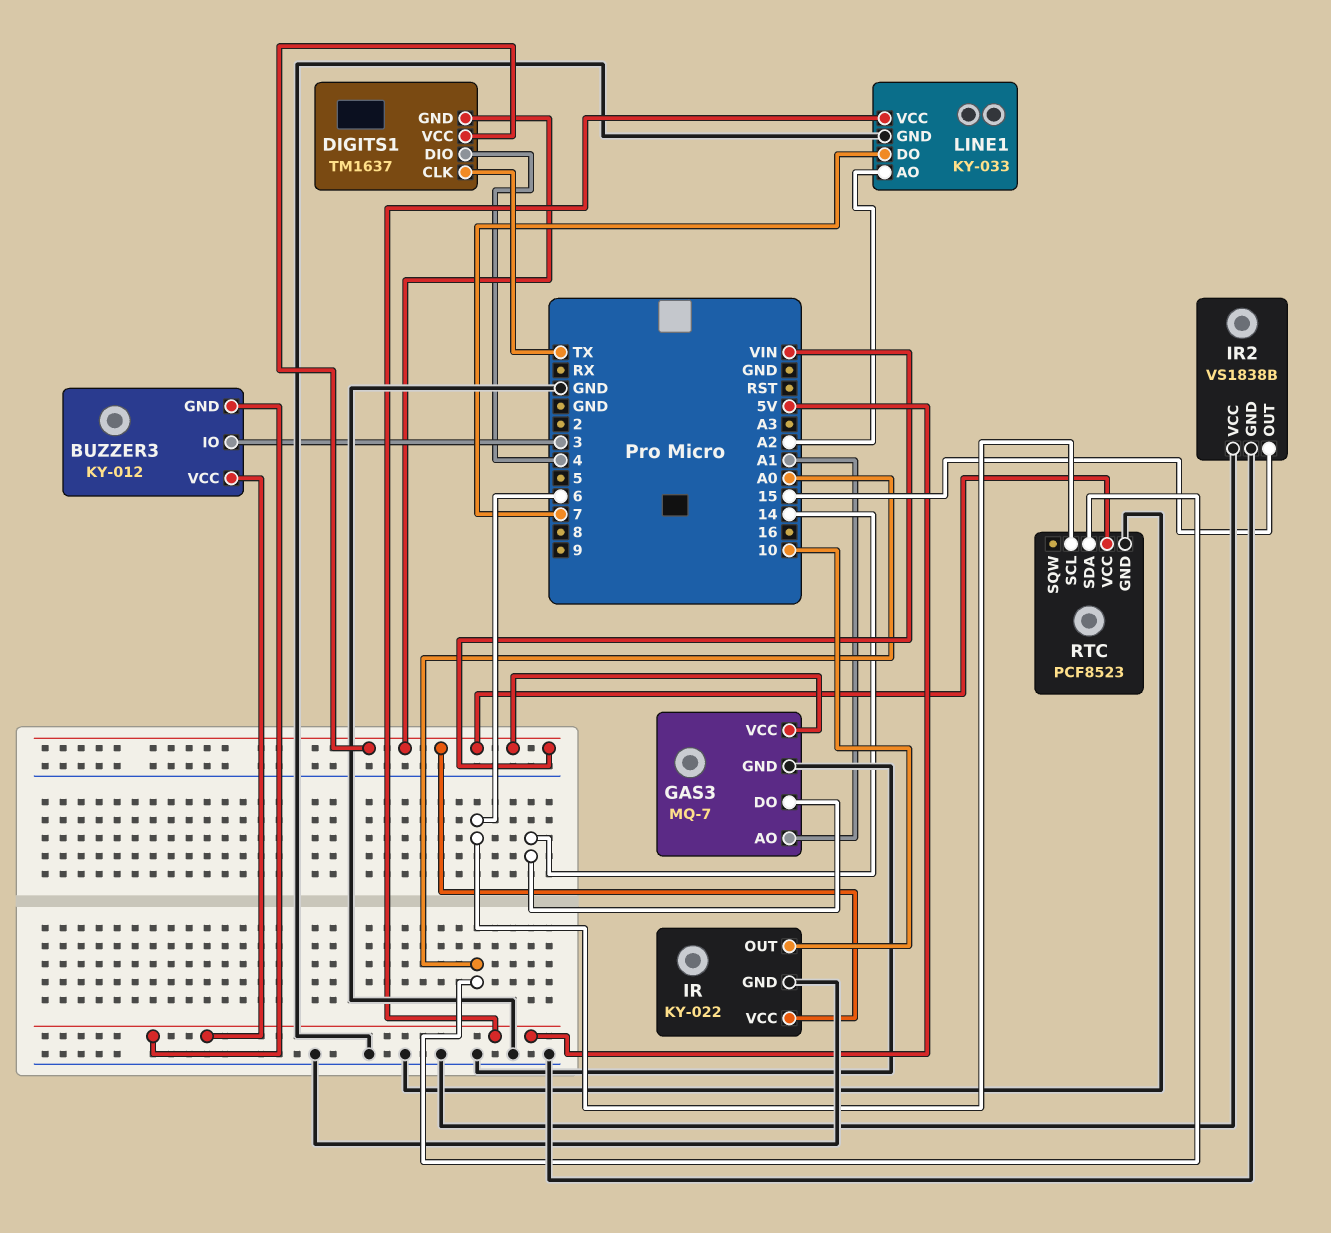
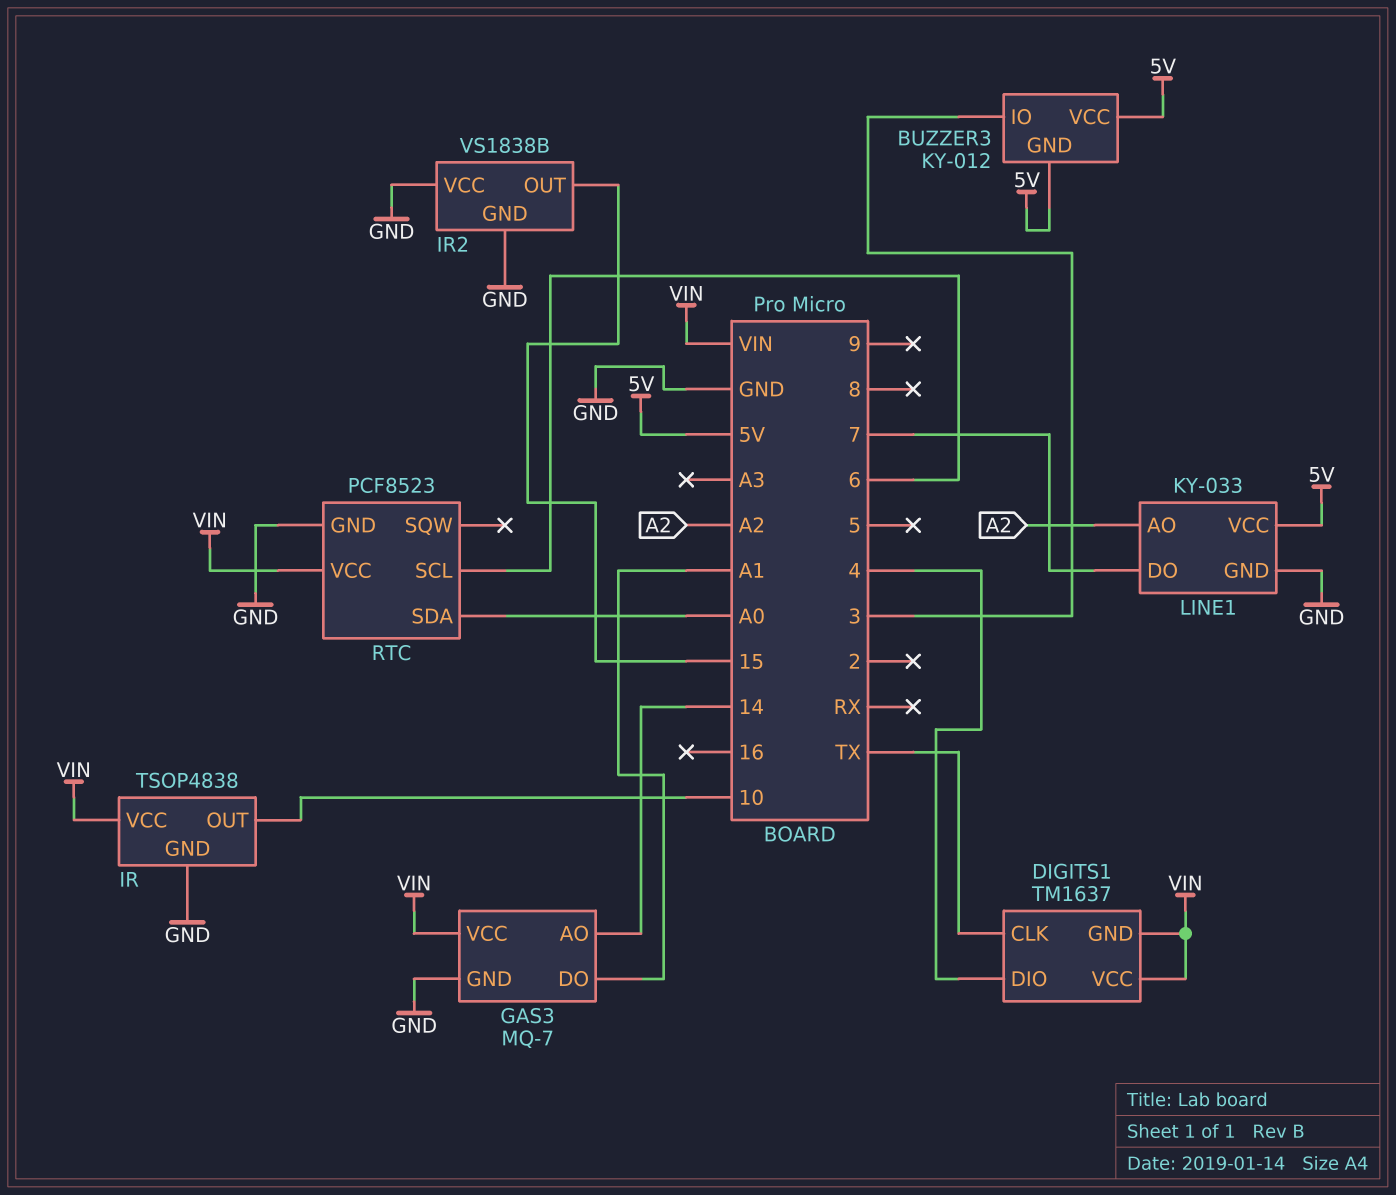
GAS3 pin AO: A1 -> 14
GAS3 pin DO: 14 -> A1
IR: KY-022 -> TSOP4838

